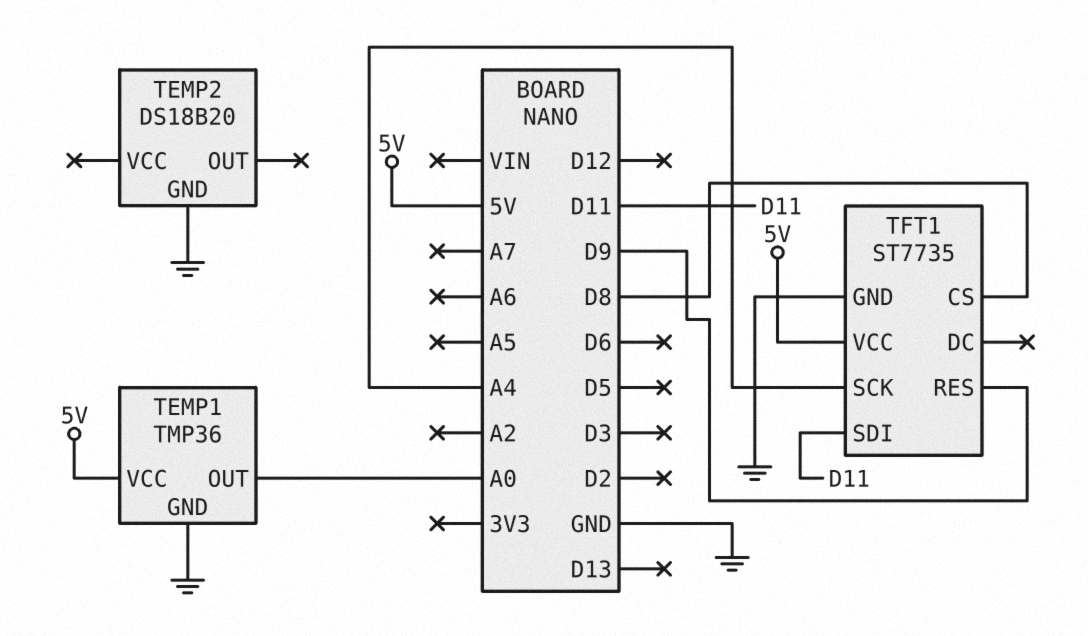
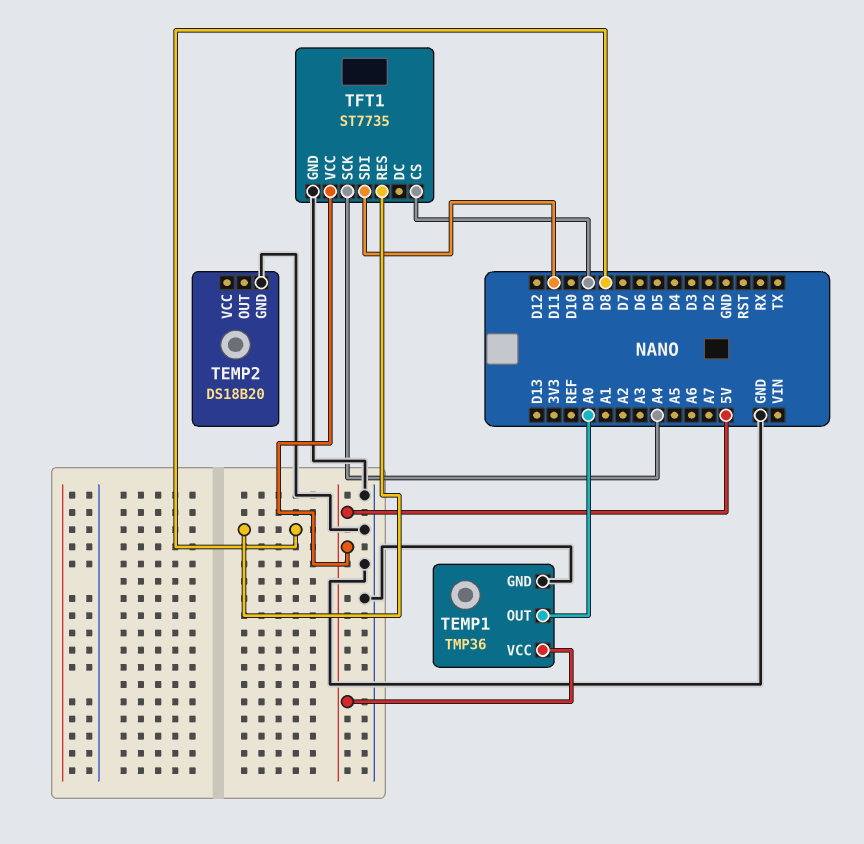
TFT1 pin CS: D8 -> D9
TFT1 pin RES: D9 -> D8

